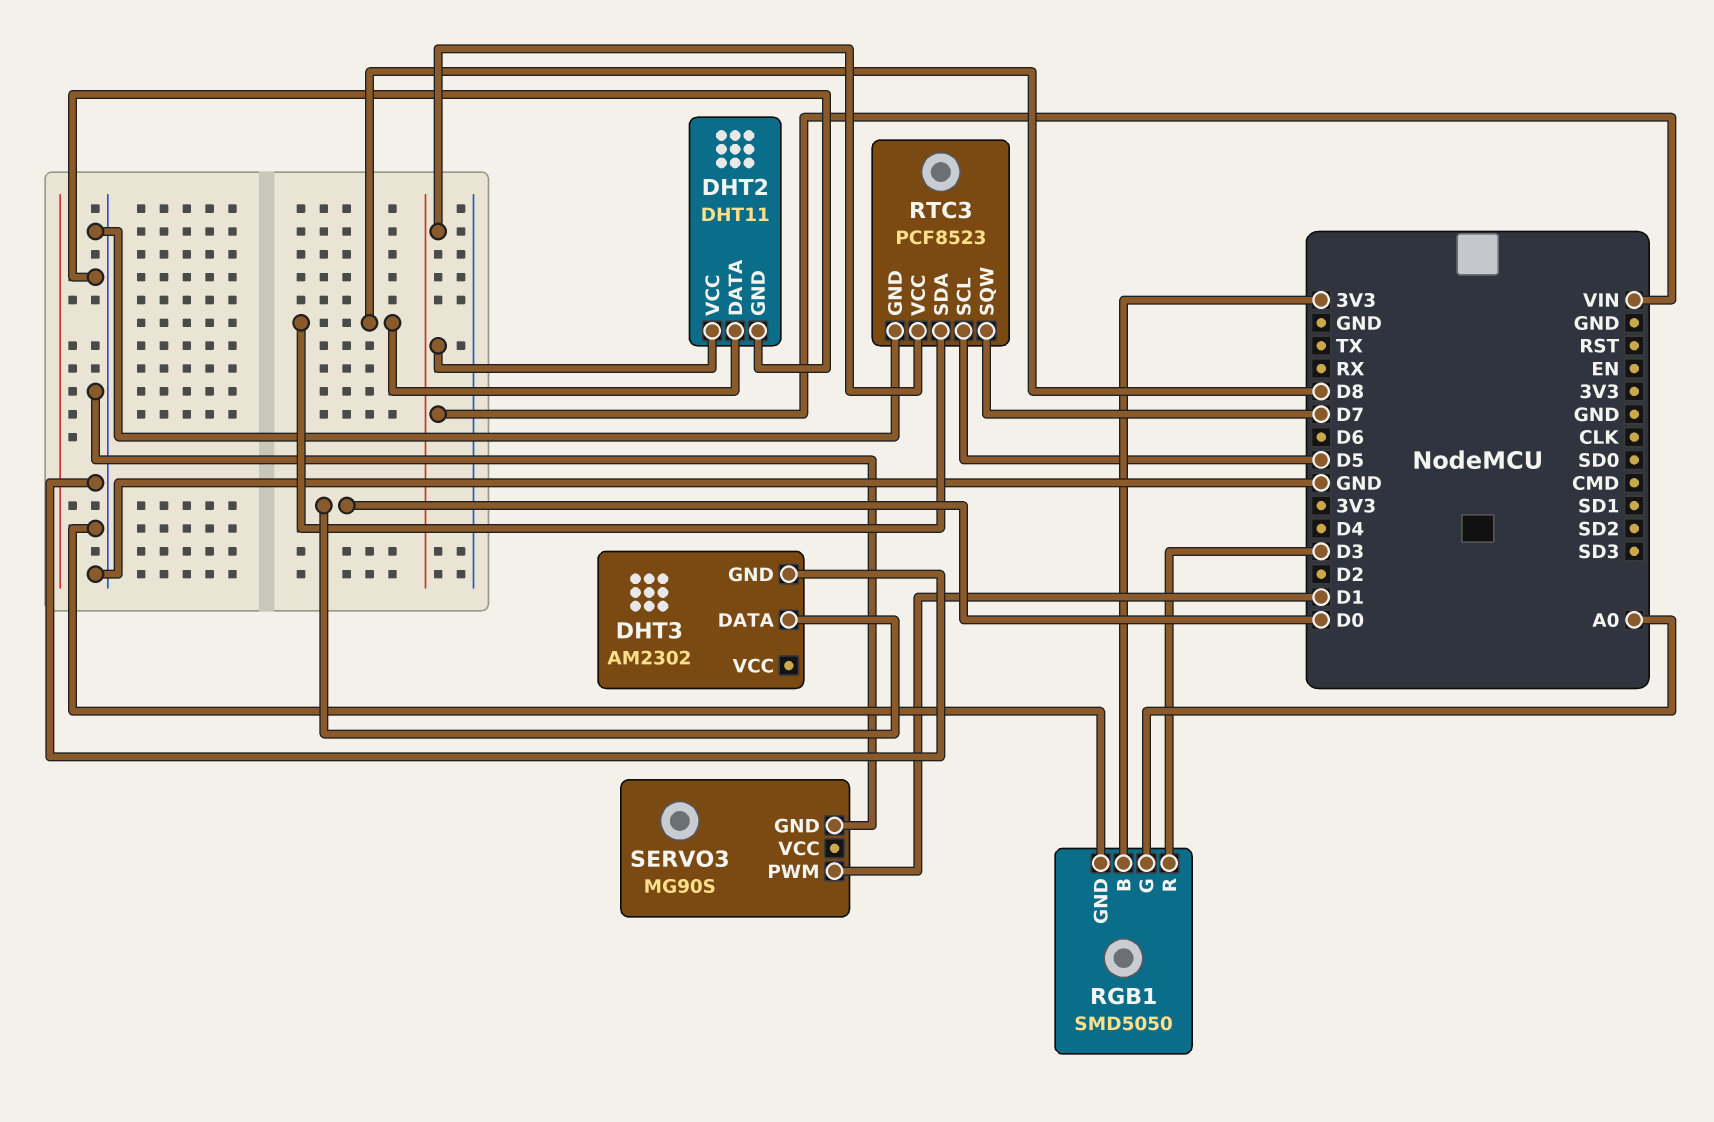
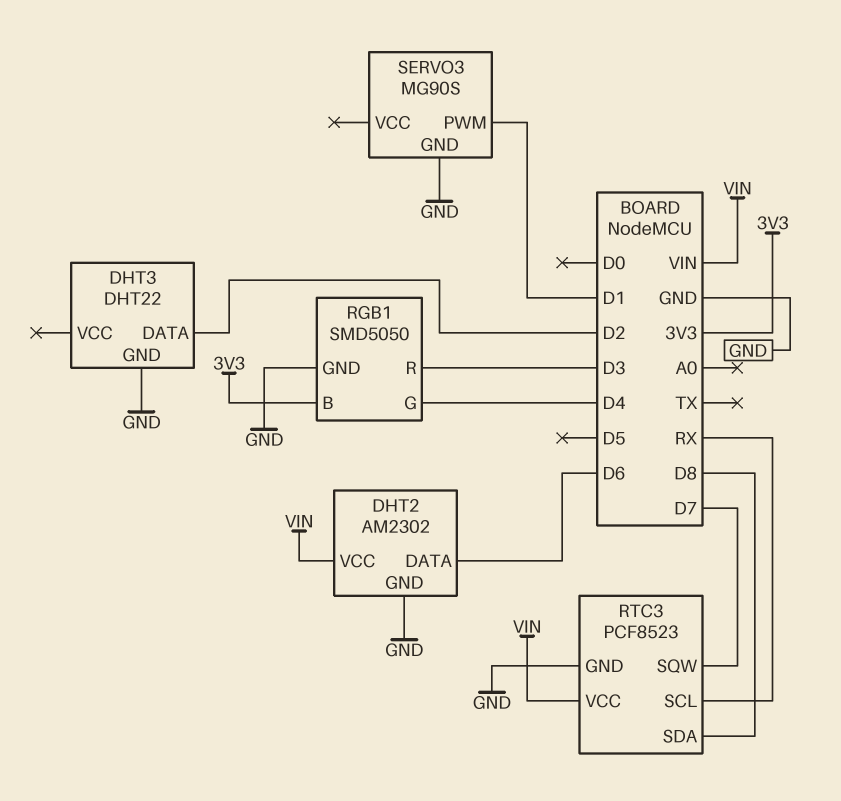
DHT2: DHT11 -> AM2302
DHT2 pin DATA: D8 -> D6
DHT3: AM2302 -> DHT22
DHT3 pin DATA: D0 -> D2
RGB1 pin G: A0 -> D4
RTC3 pin SCL: D5 -> RX

